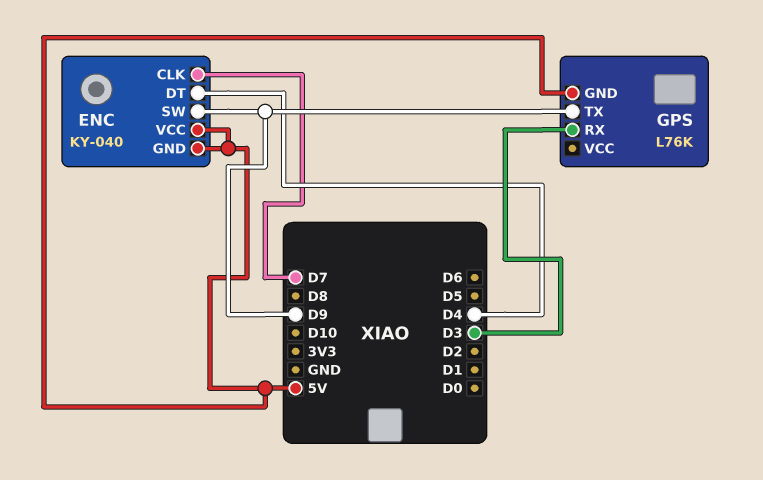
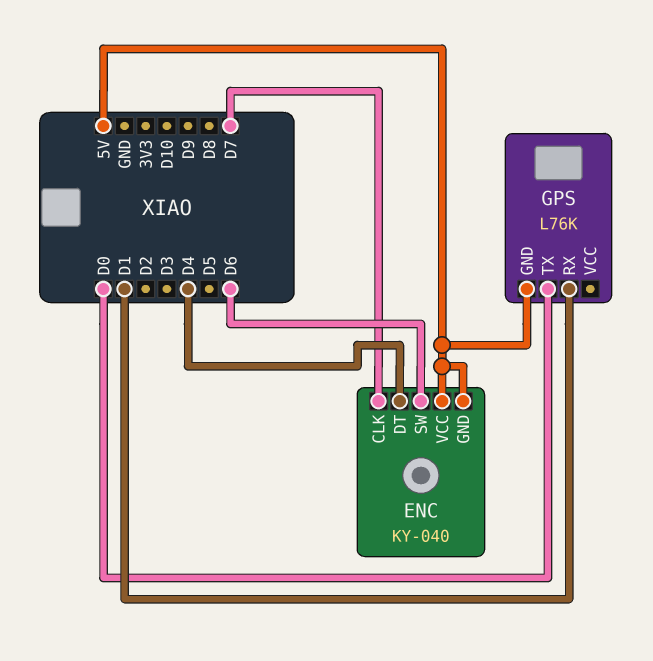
ENC pin SW: D9 -> D6
GPS pin RX: D3 -> D1
GPS pin TX: D9 -> D0

